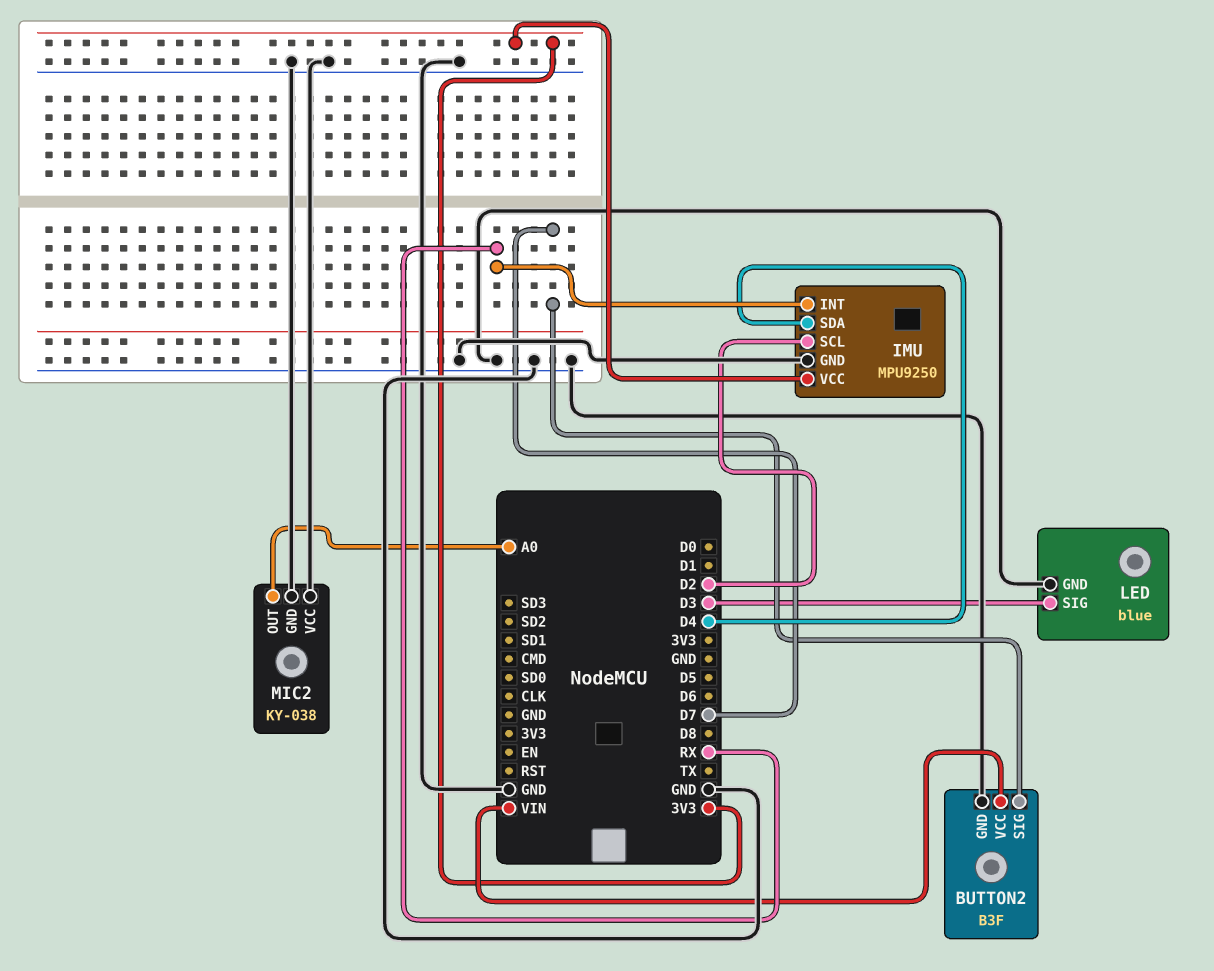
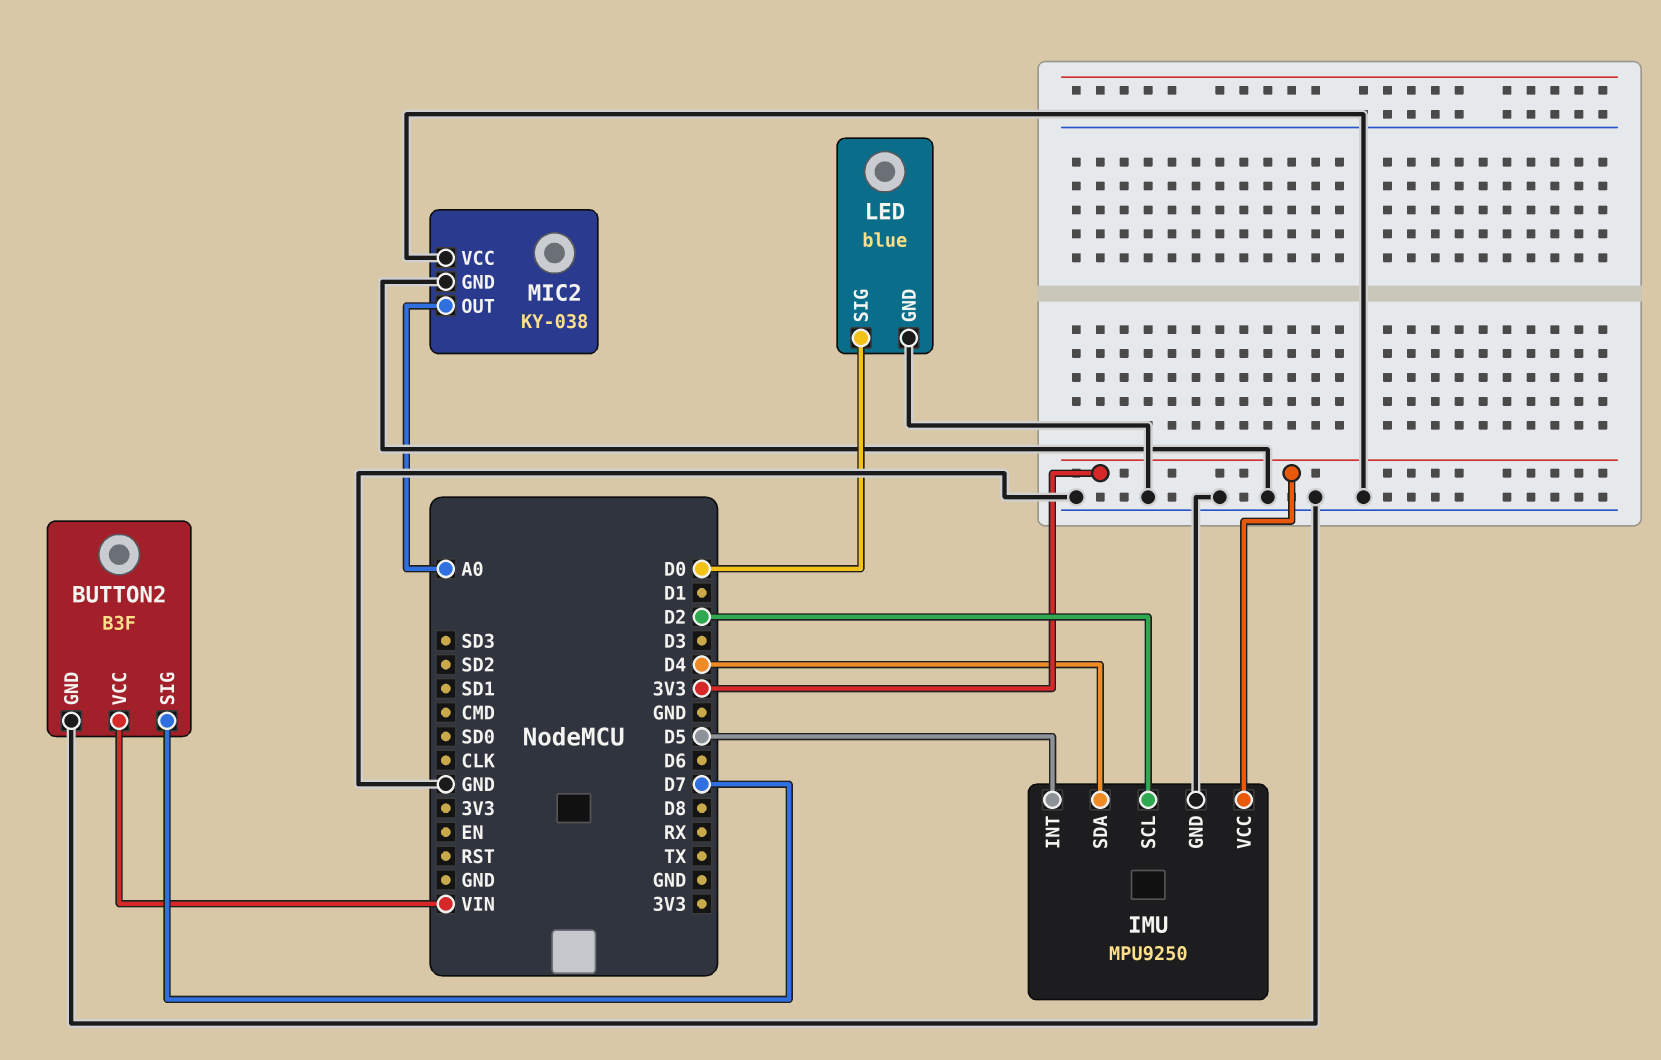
IMU pin INT: RX -> D5
LED pin SIG: D3 -> D0

